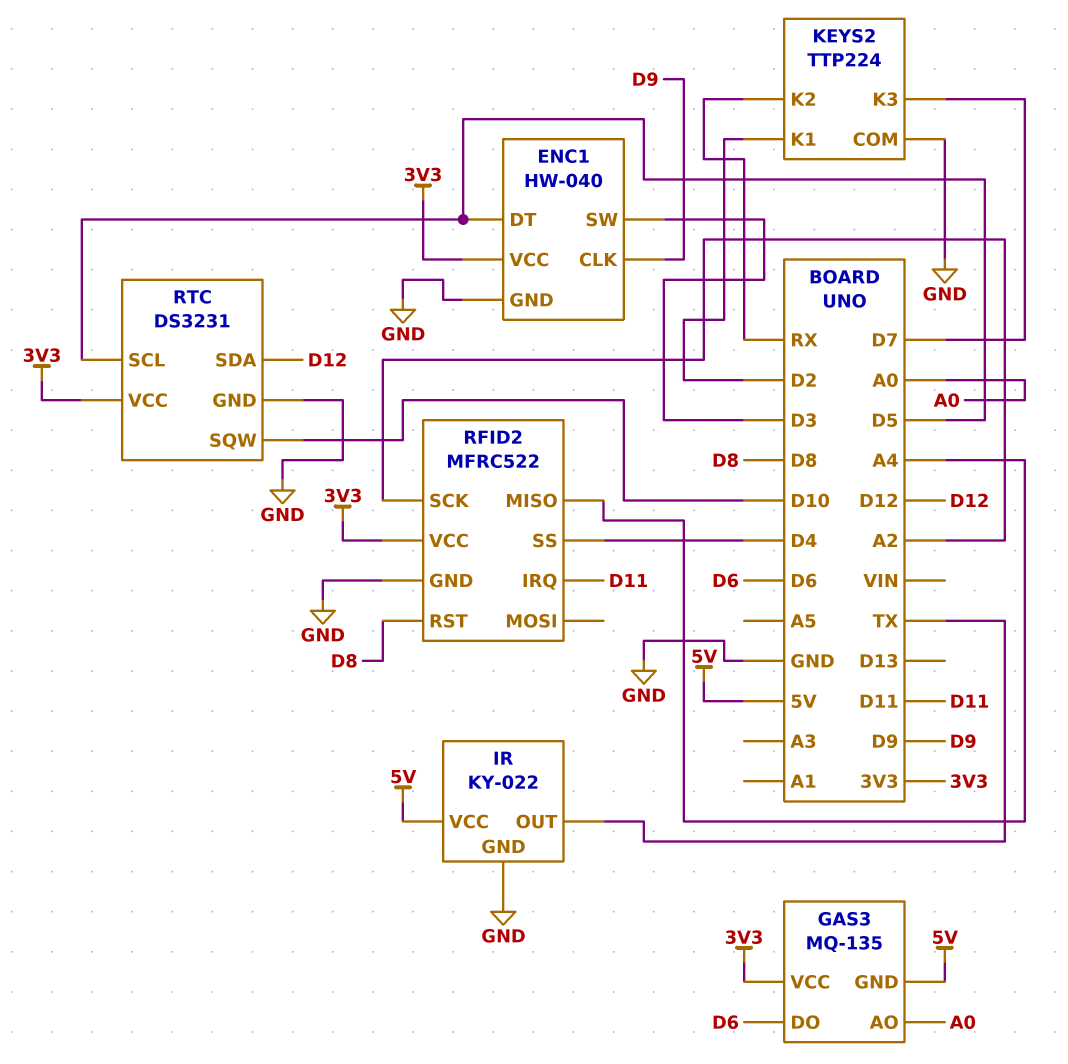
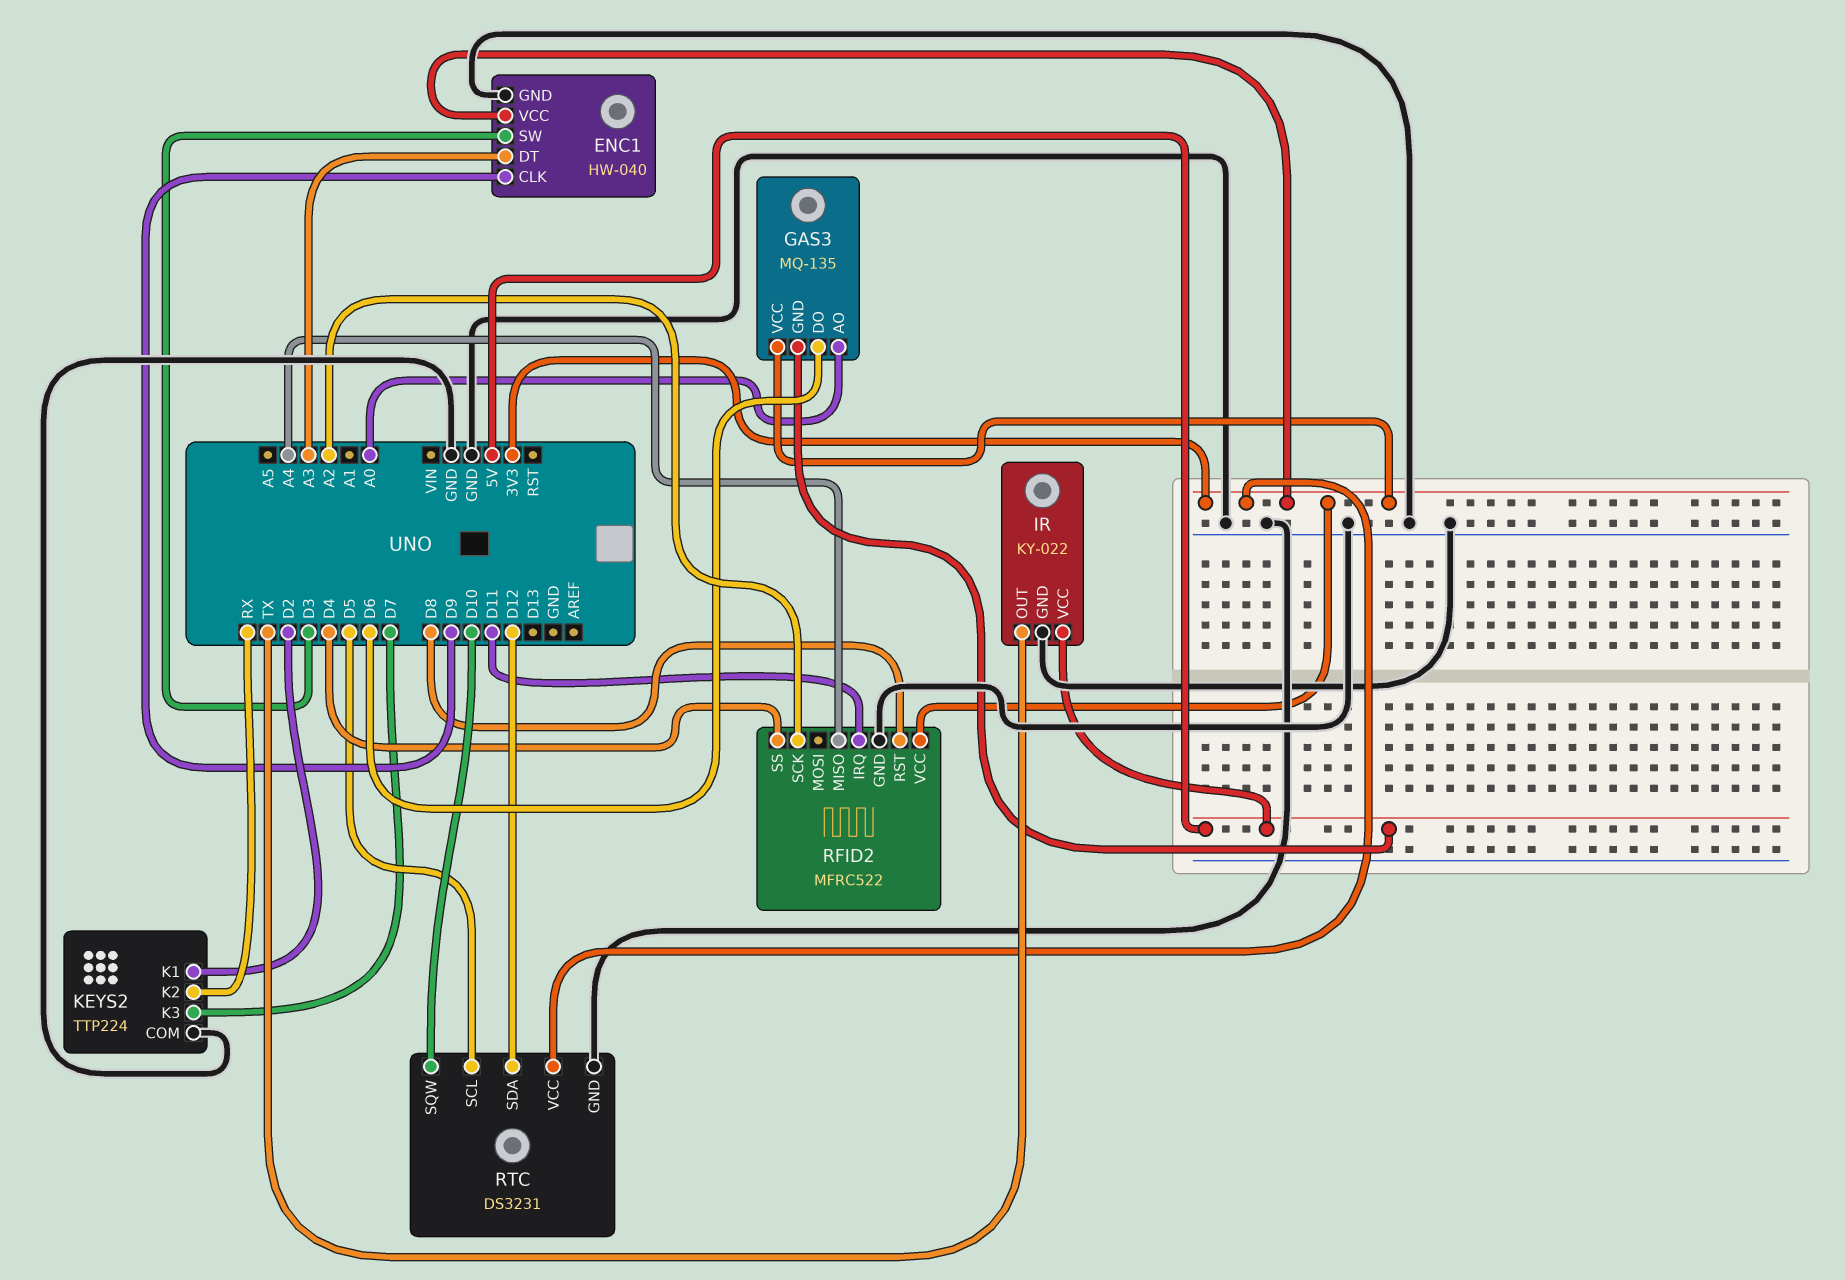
ENC1 pin DT: D5 -> A3

